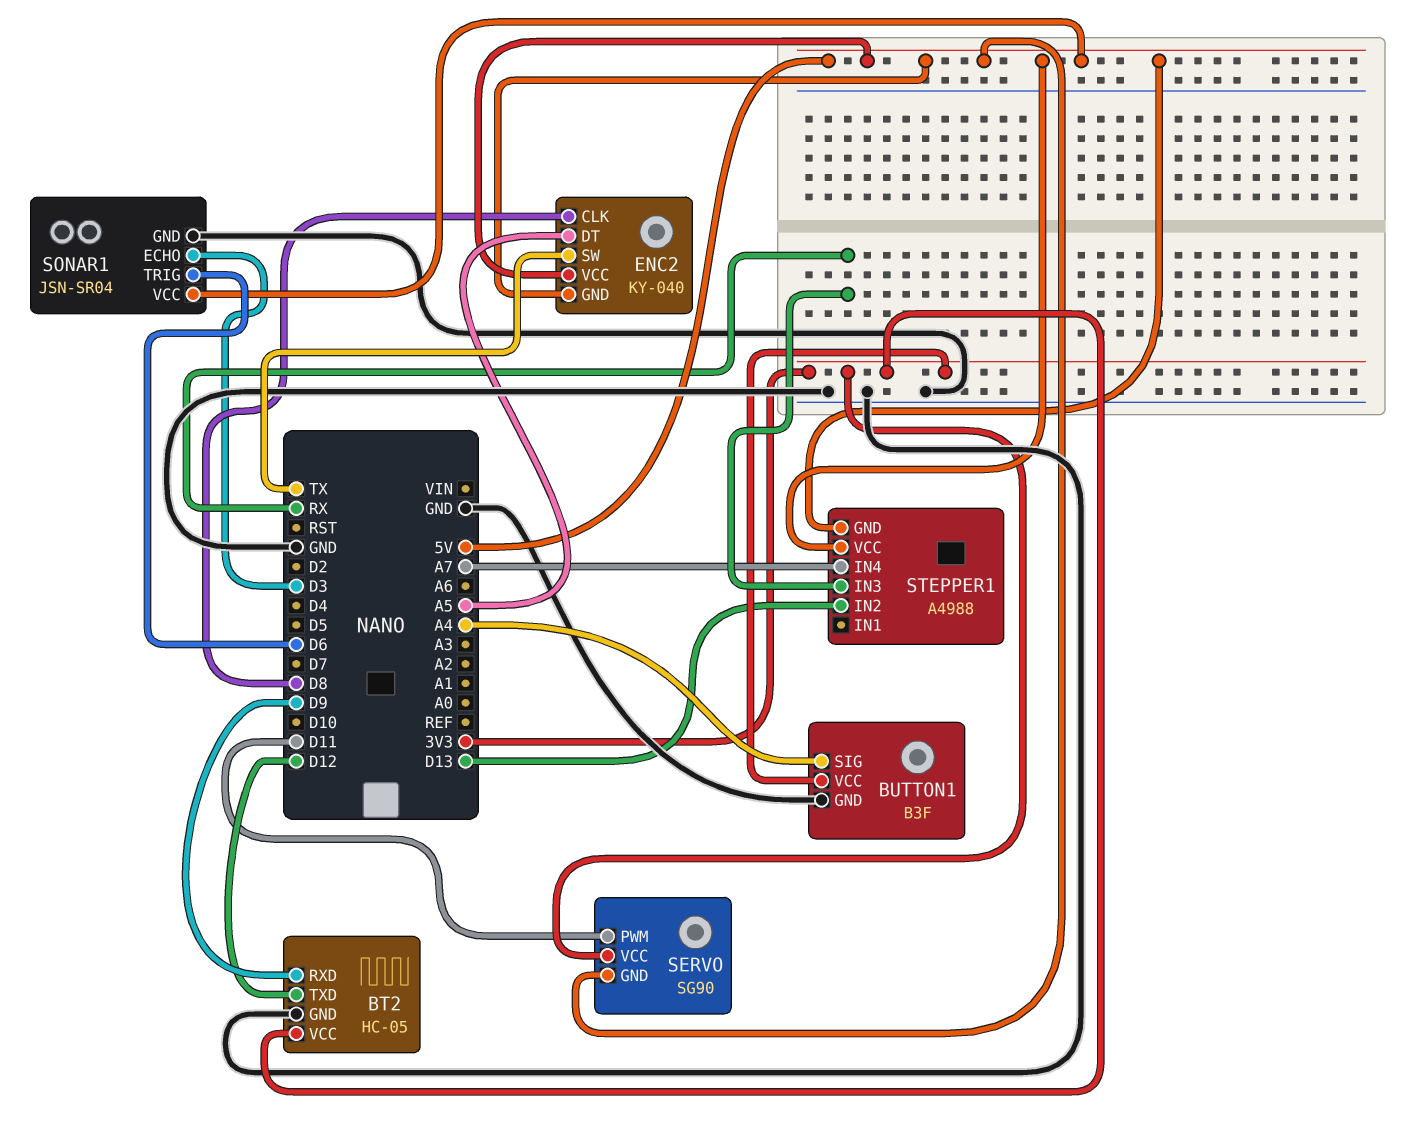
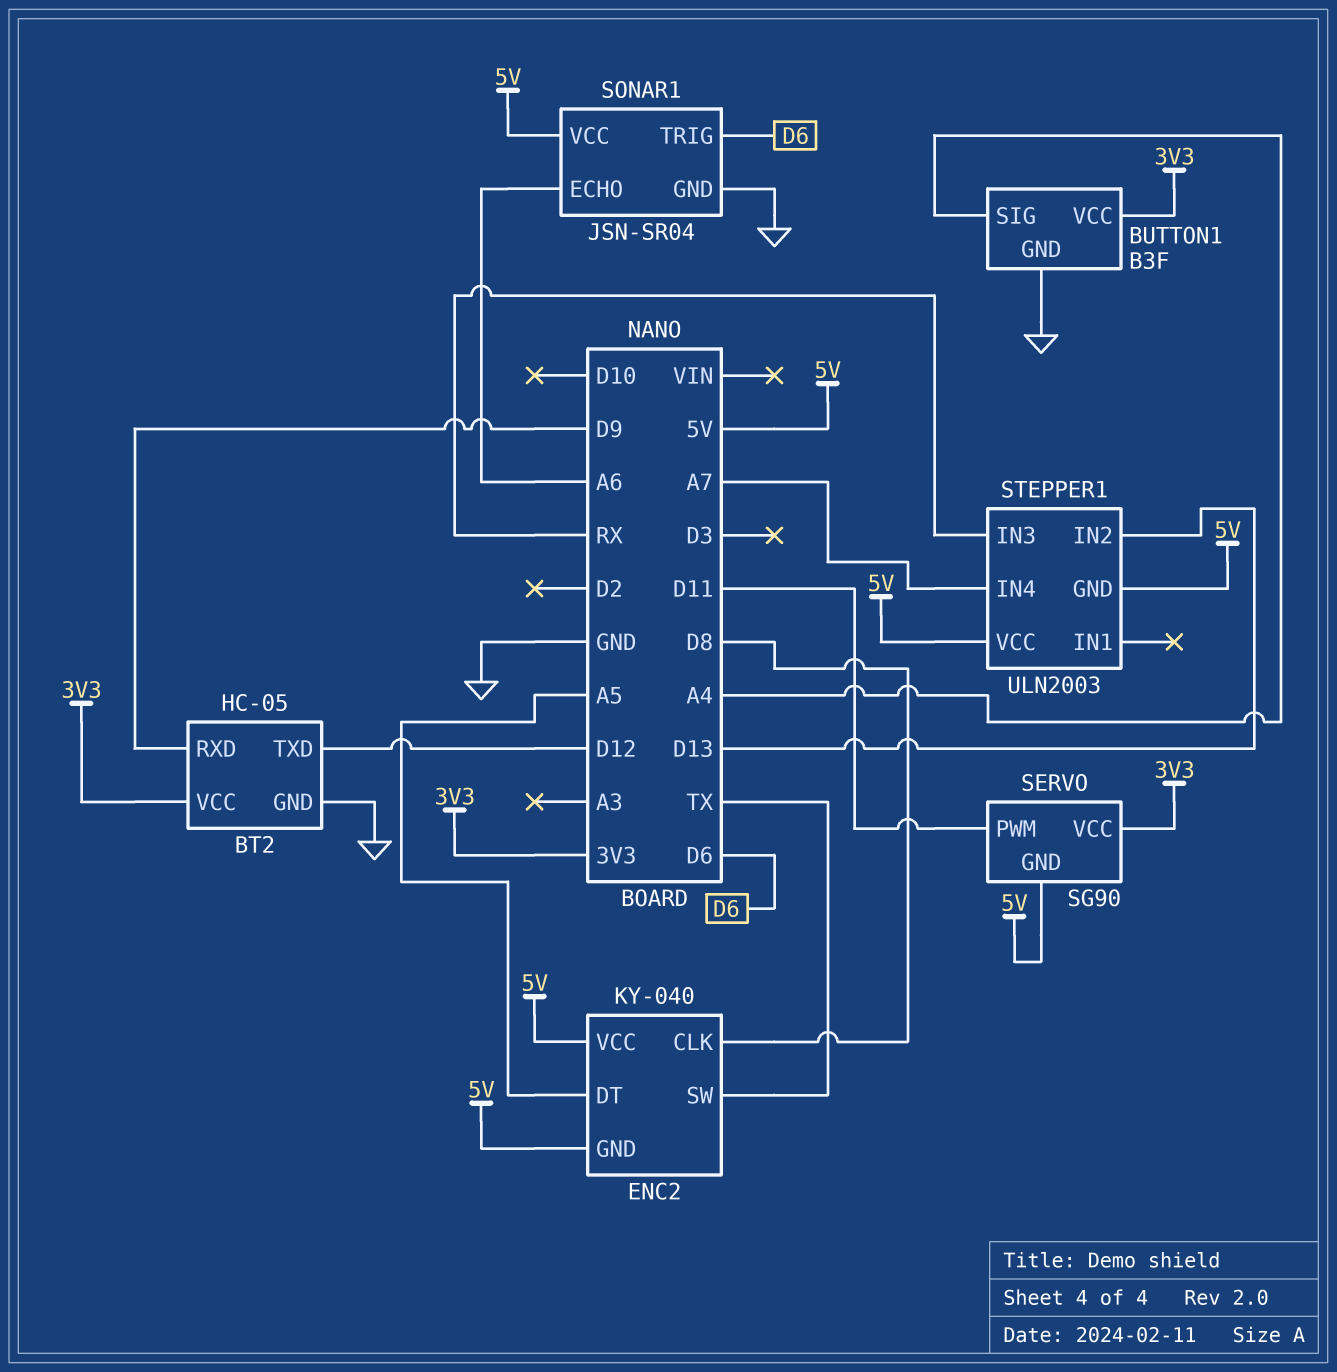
SONAR1 pin ECHO: D3 -> A6
STEPPER1: A4988 -> ULN2003

